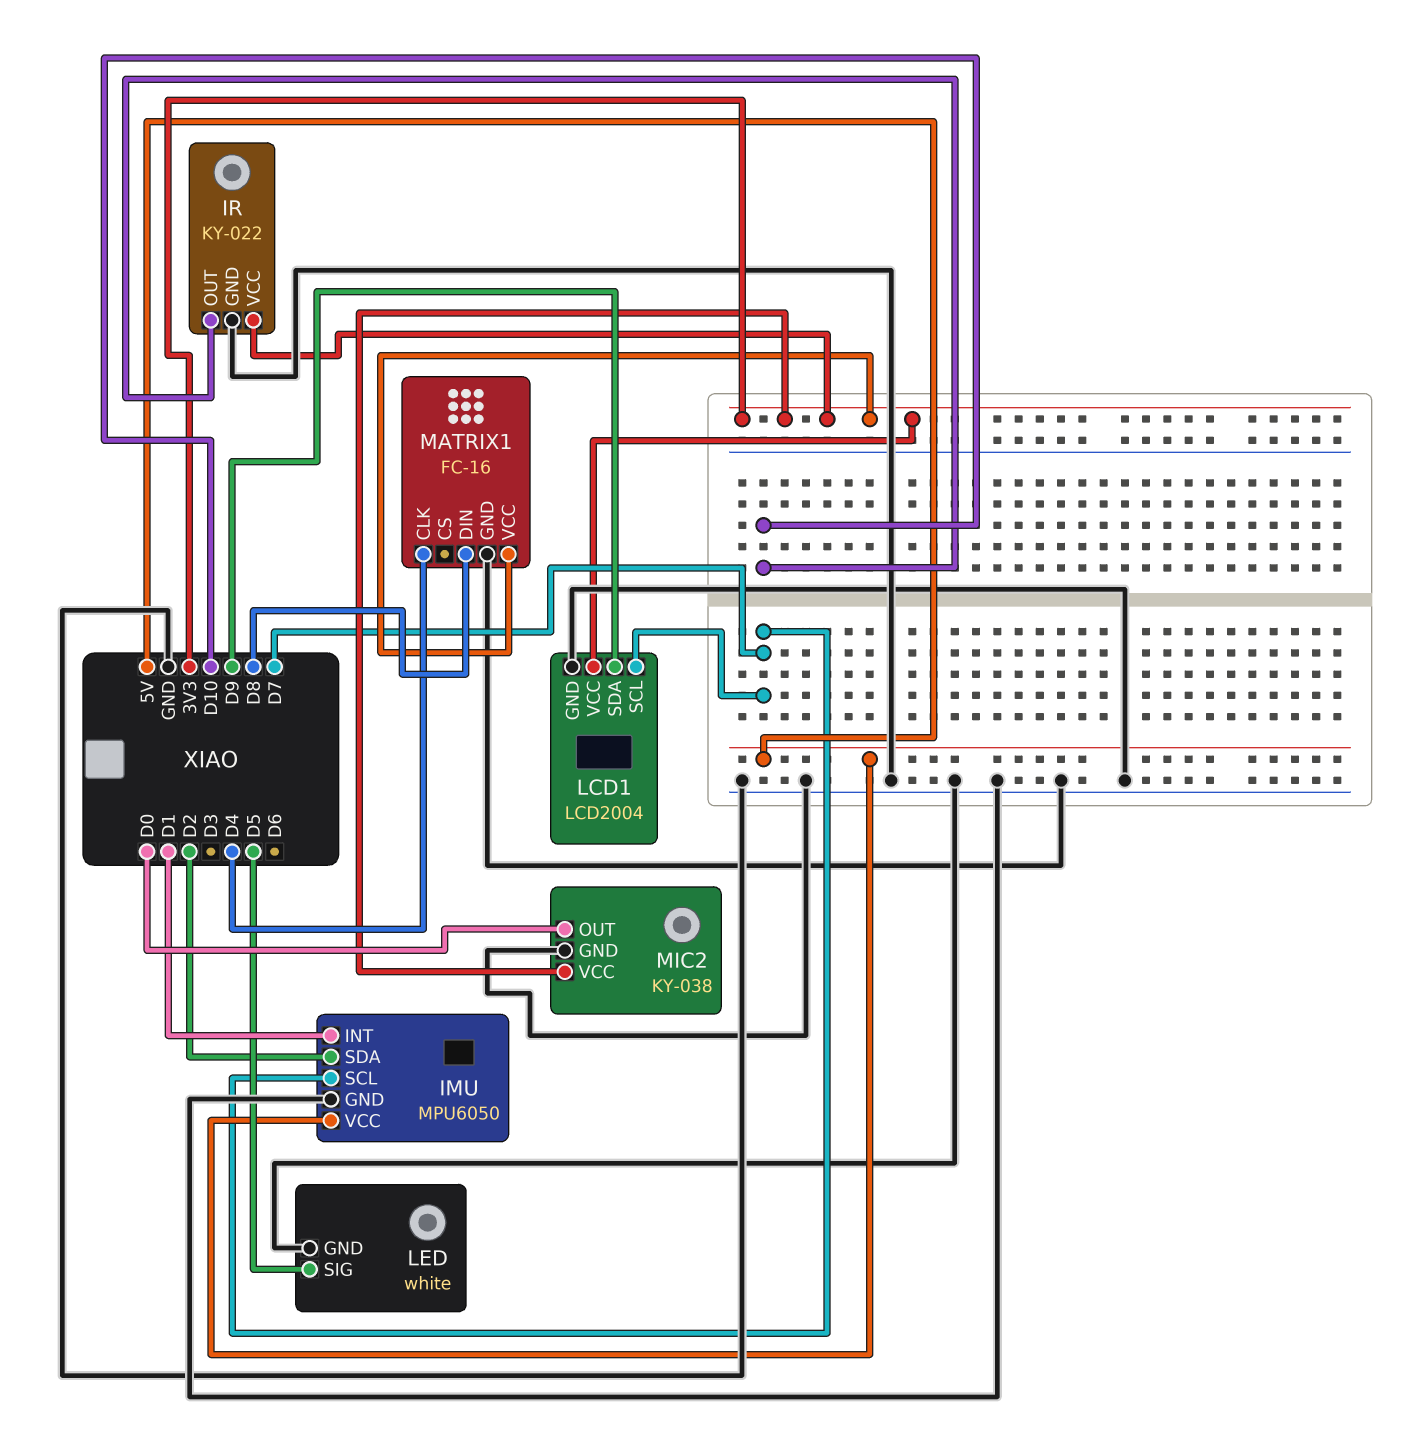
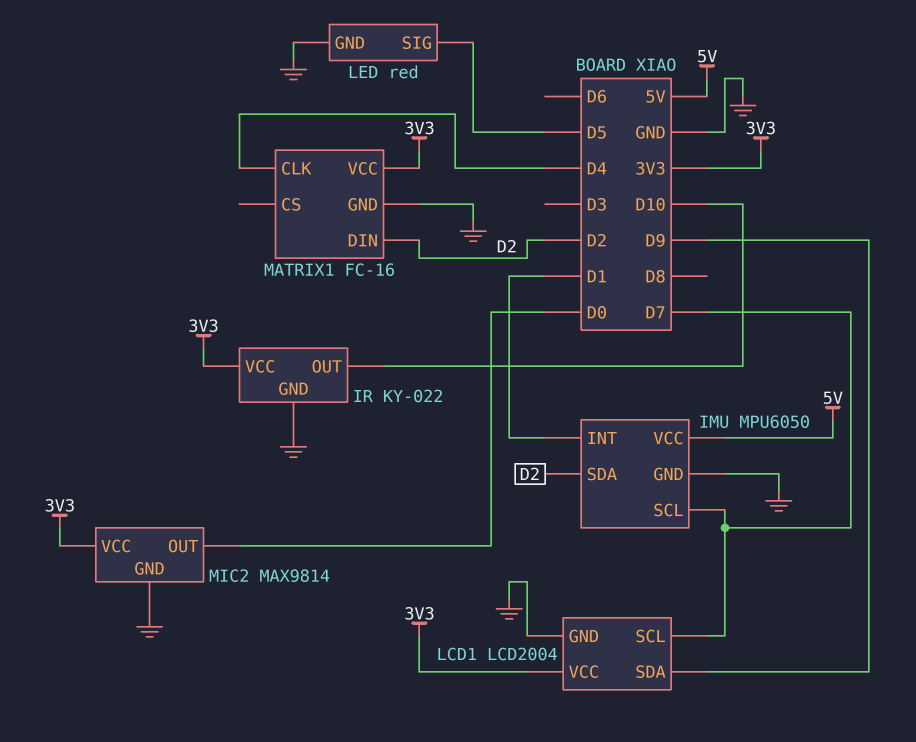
LED: white -> red
MATRIX1 pin DIN: D8 -> D2
MIC2: KY-038 -> MAX9814

